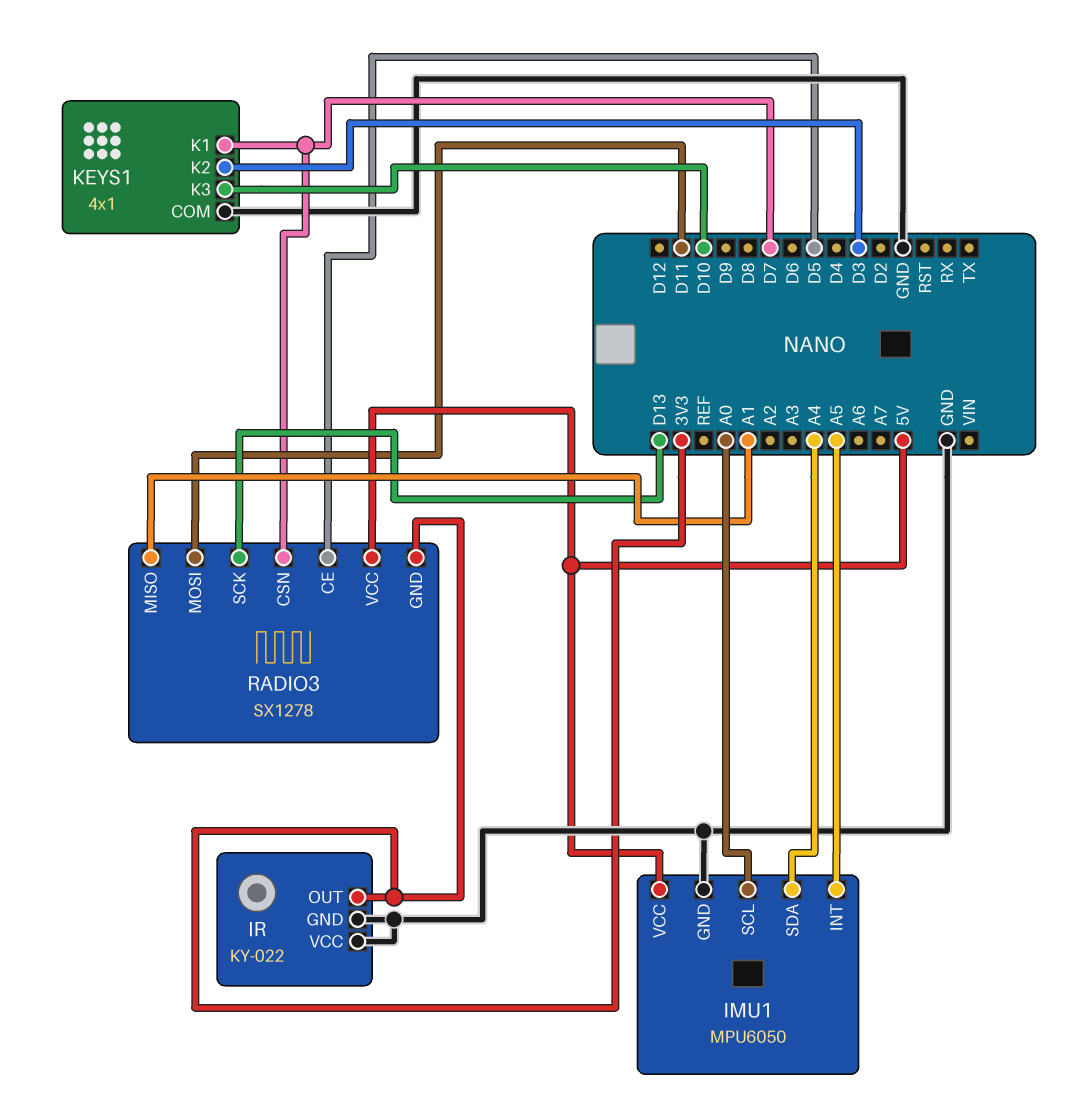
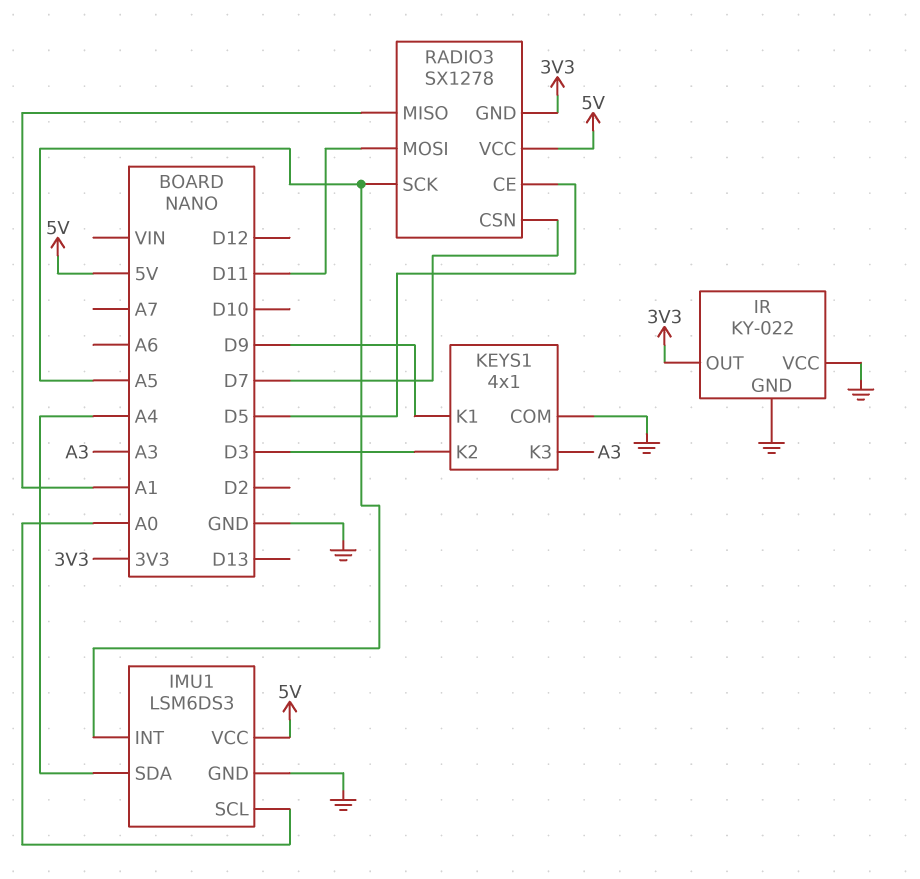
IMU1: MPU6050 -> LSM6DS3
KEYS1 pin K1: D7 -> D9
KEYS1 pin K3: D10 -> A3
RADIO3 pin SCK: D13 -> A5

